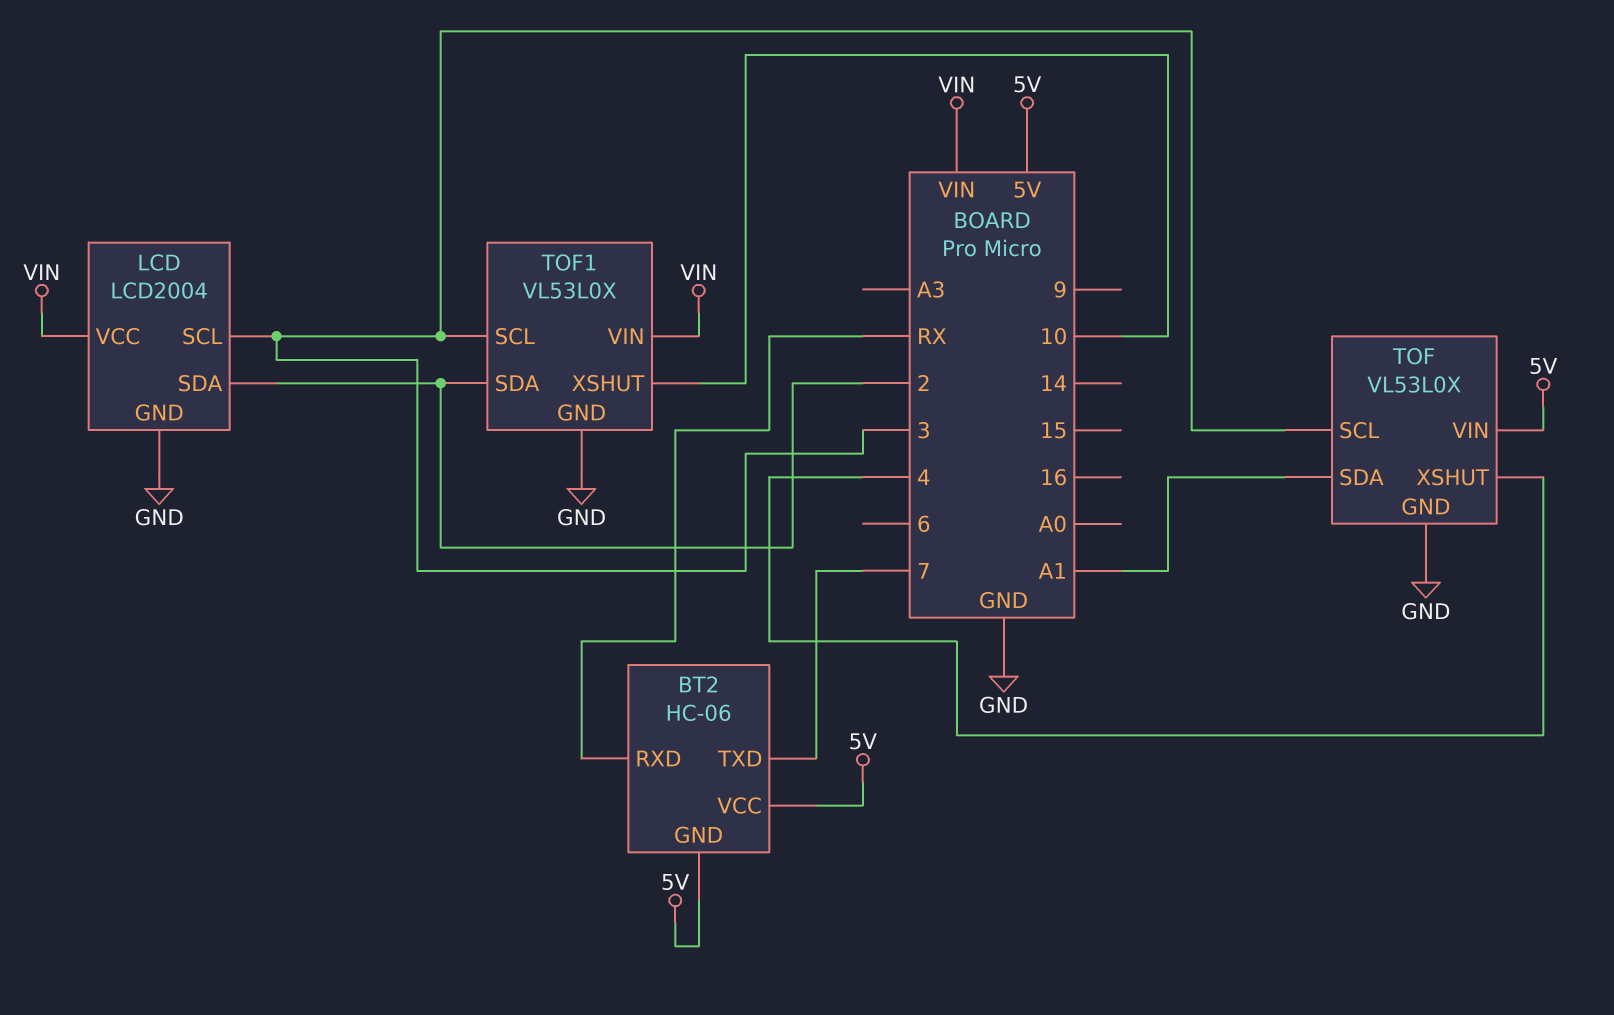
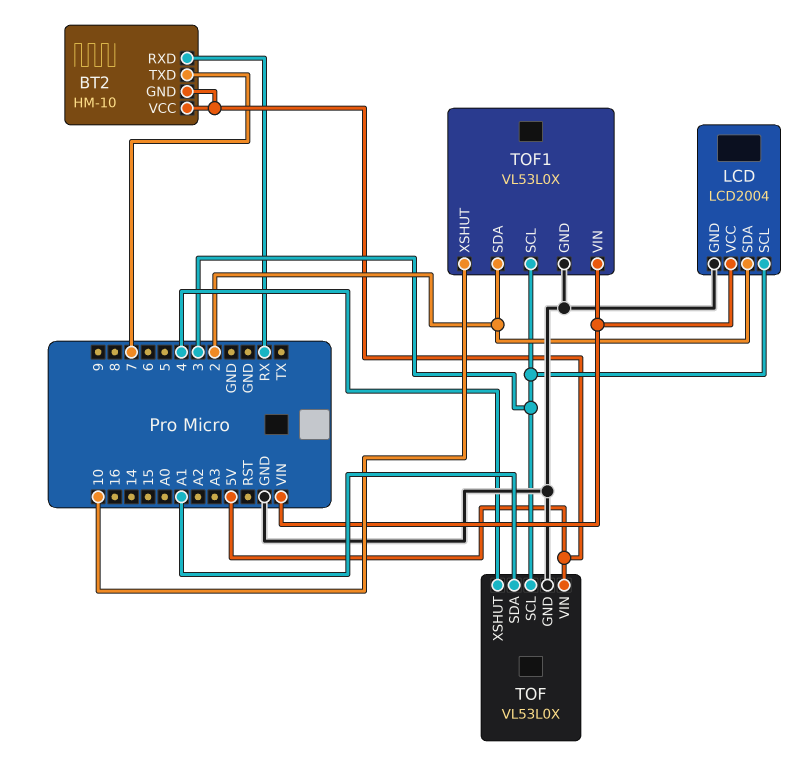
BT2: HC-06 -> HM-10

